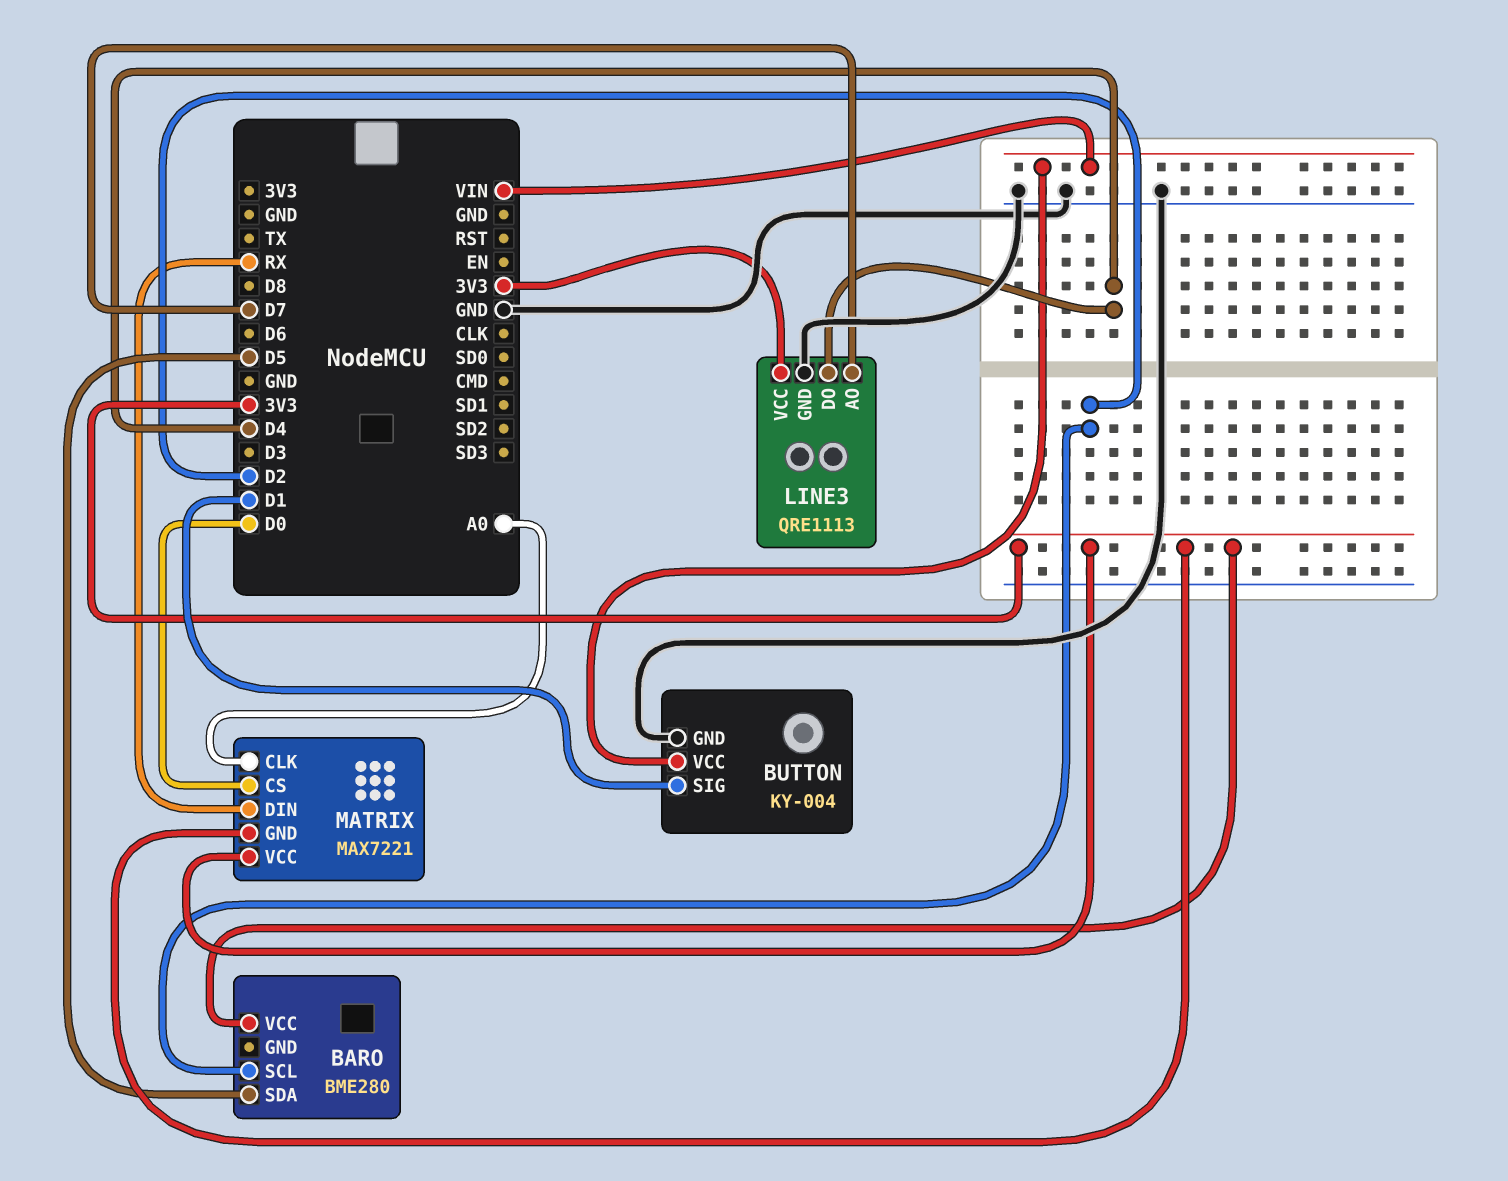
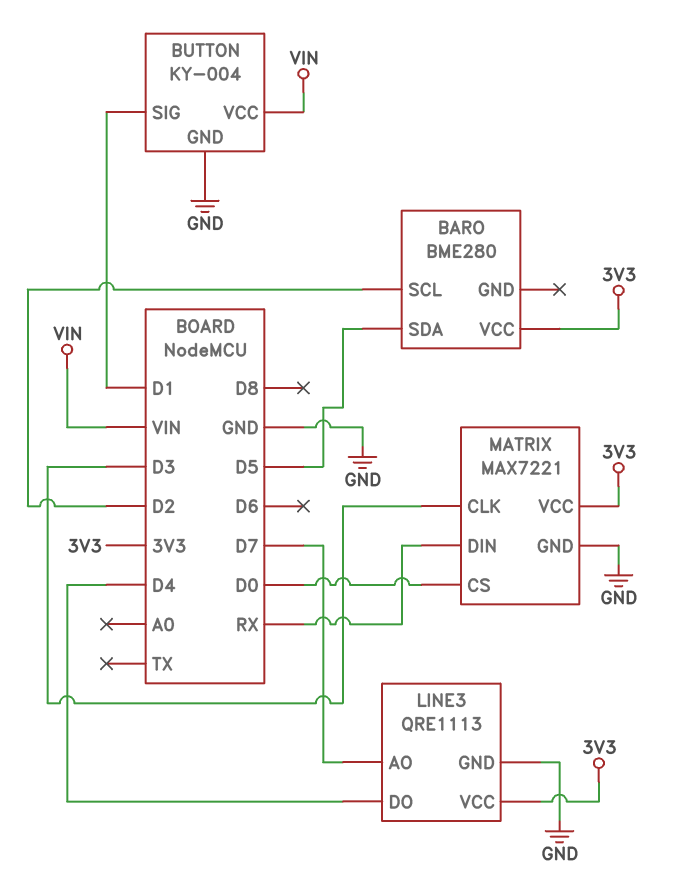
MATRIX pin CLK: A0 -> D3
MATRIX pin GND: 3V3 -> GND

